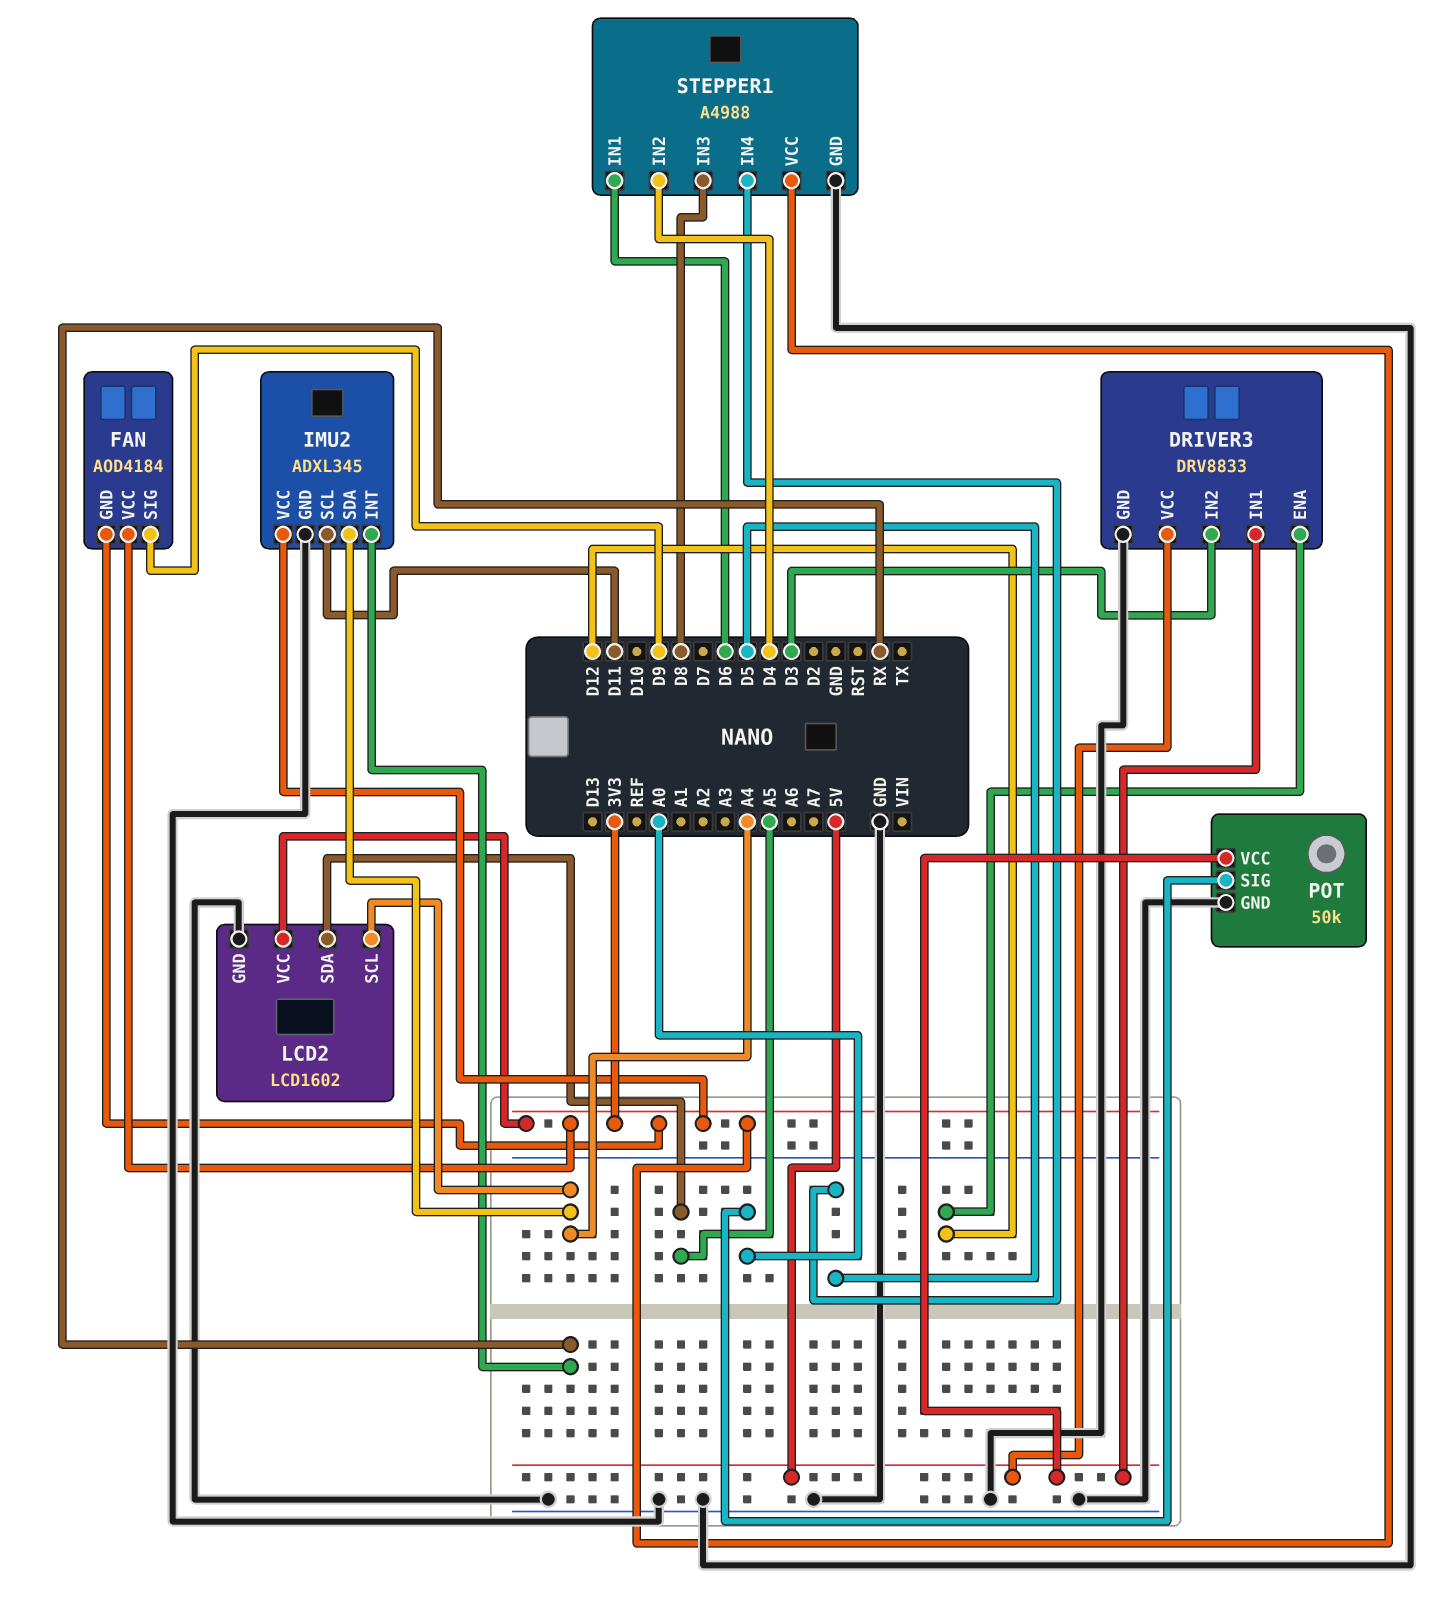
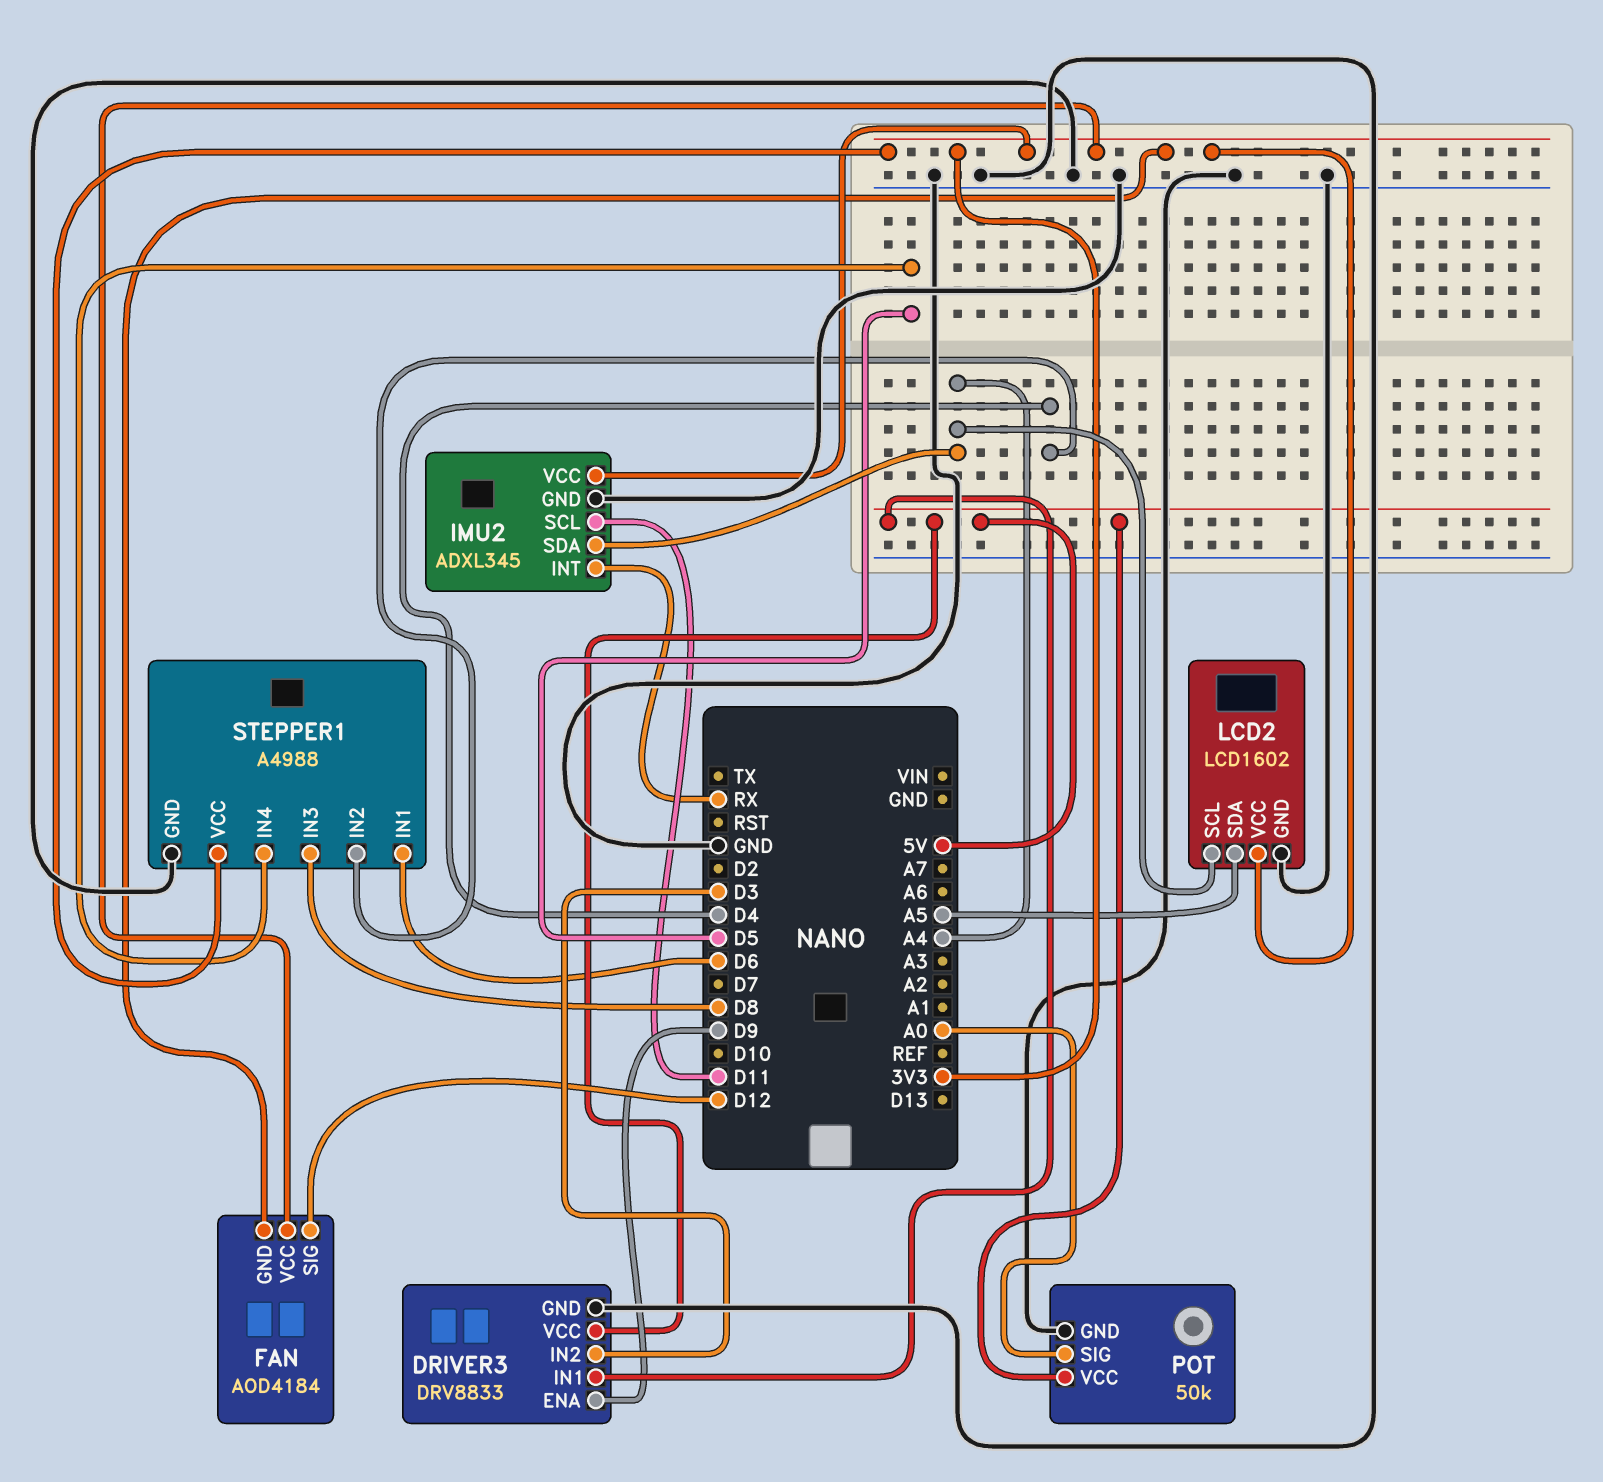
DRIVER3 pin ENA: D12 -> D9
FAN pin SIG: D9 -> D12

